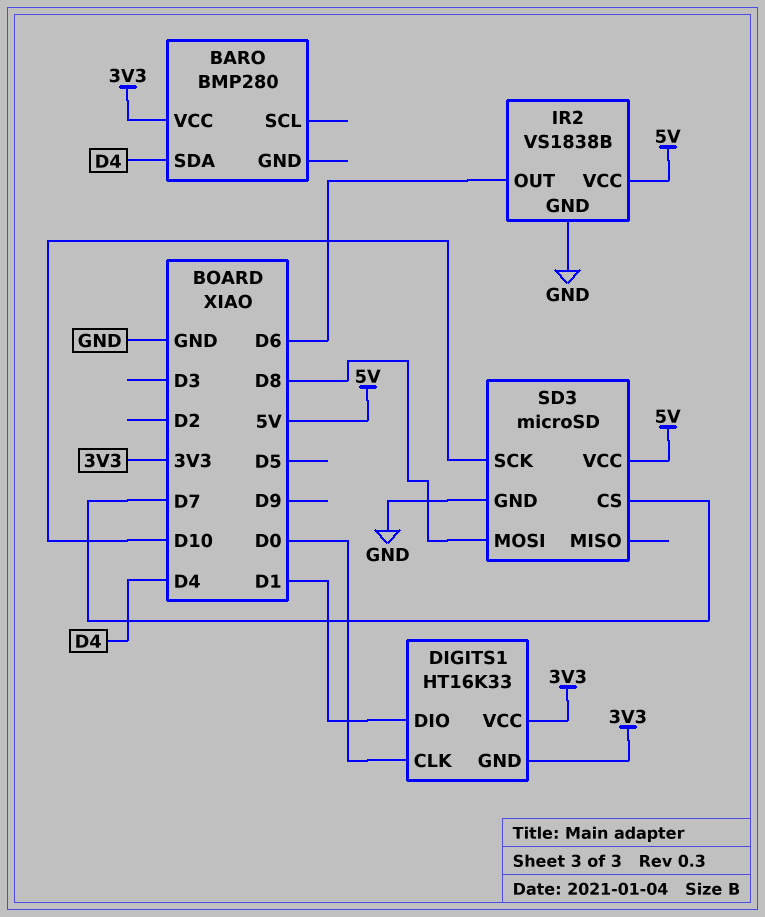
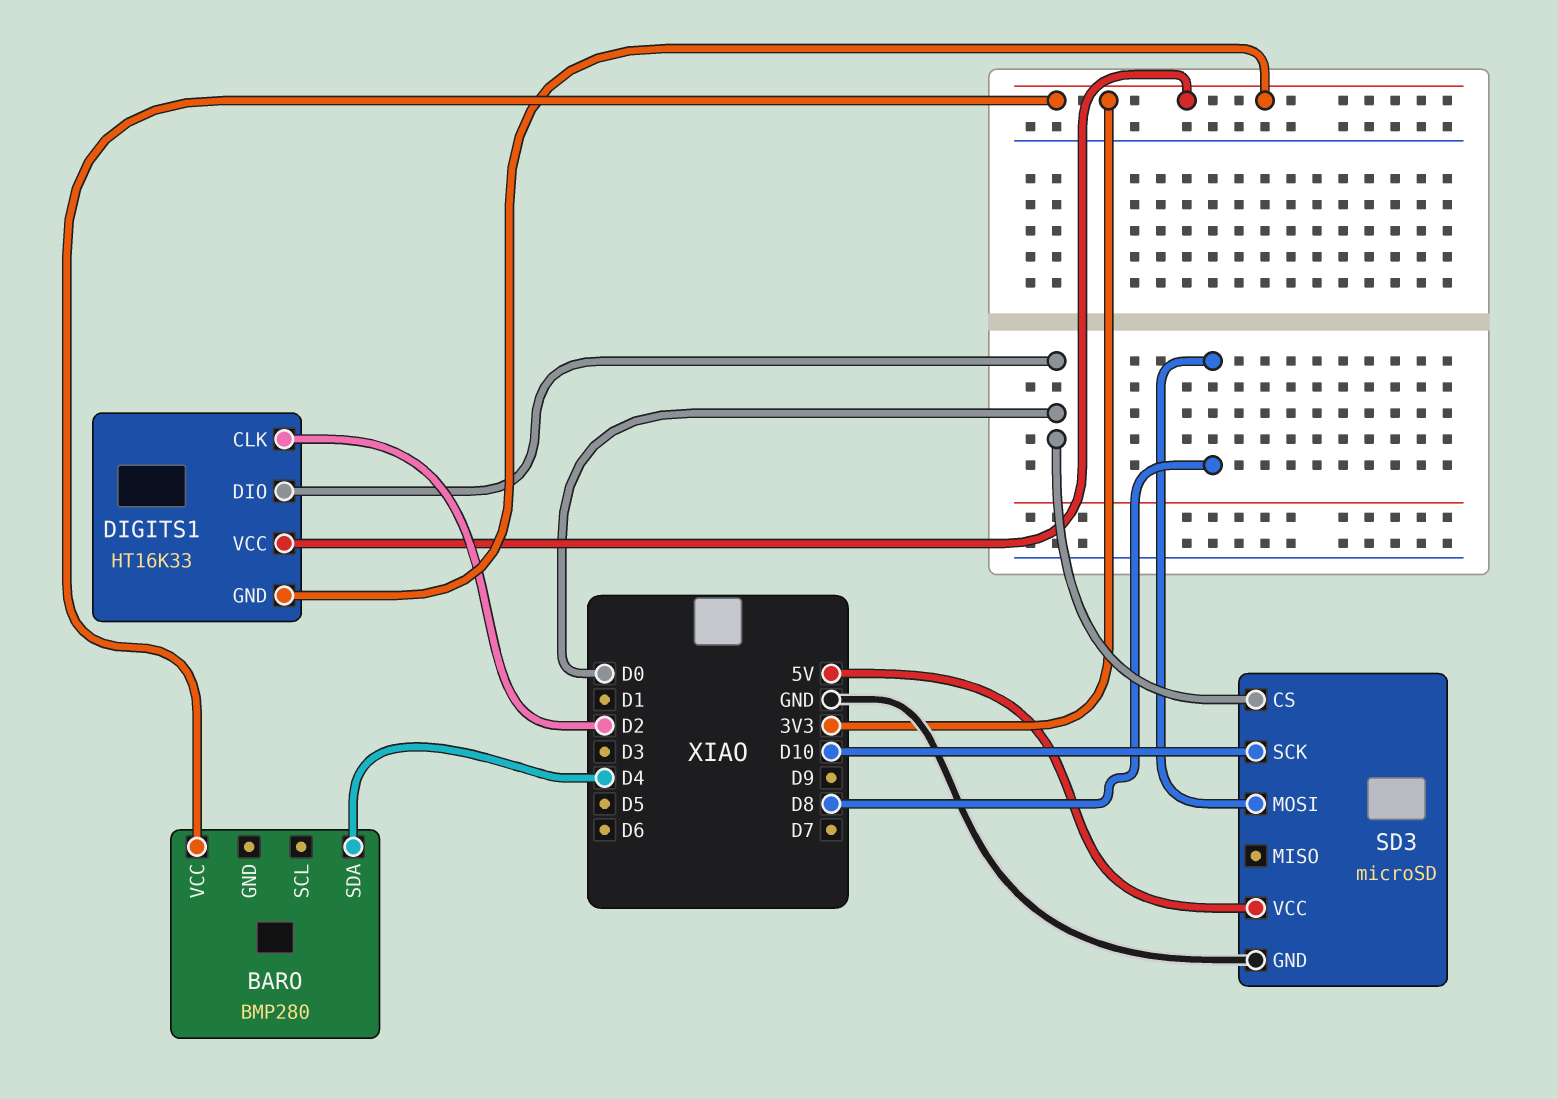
DIGITS1 pin CLK: D0 -> D2
DIGITS1 pin DIO: D1 -> D0
IR2: VS1838B -> none
IR2 pin GND: GND -> none
IR2 pin OUT: D6 -> none
IR2 pin VCC: 5V -> none
SD3 pin CS: D7 -> D0

